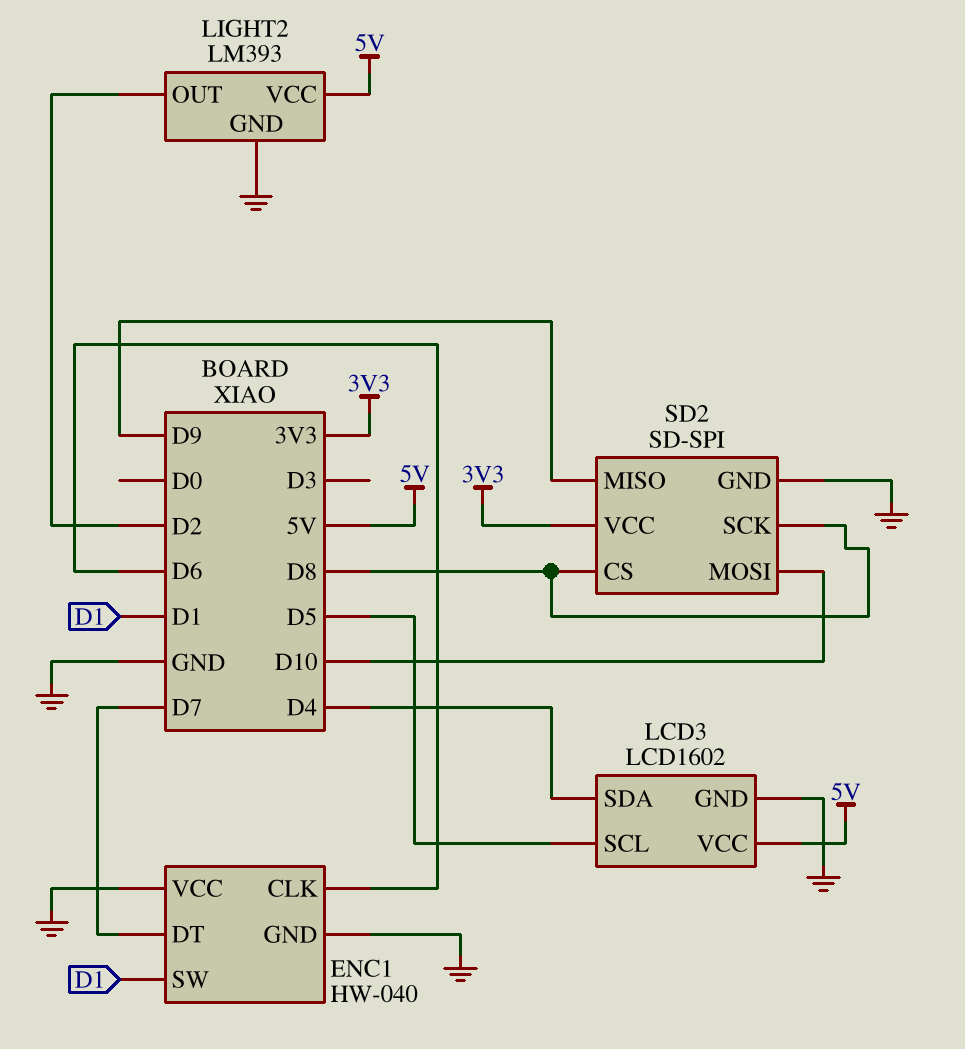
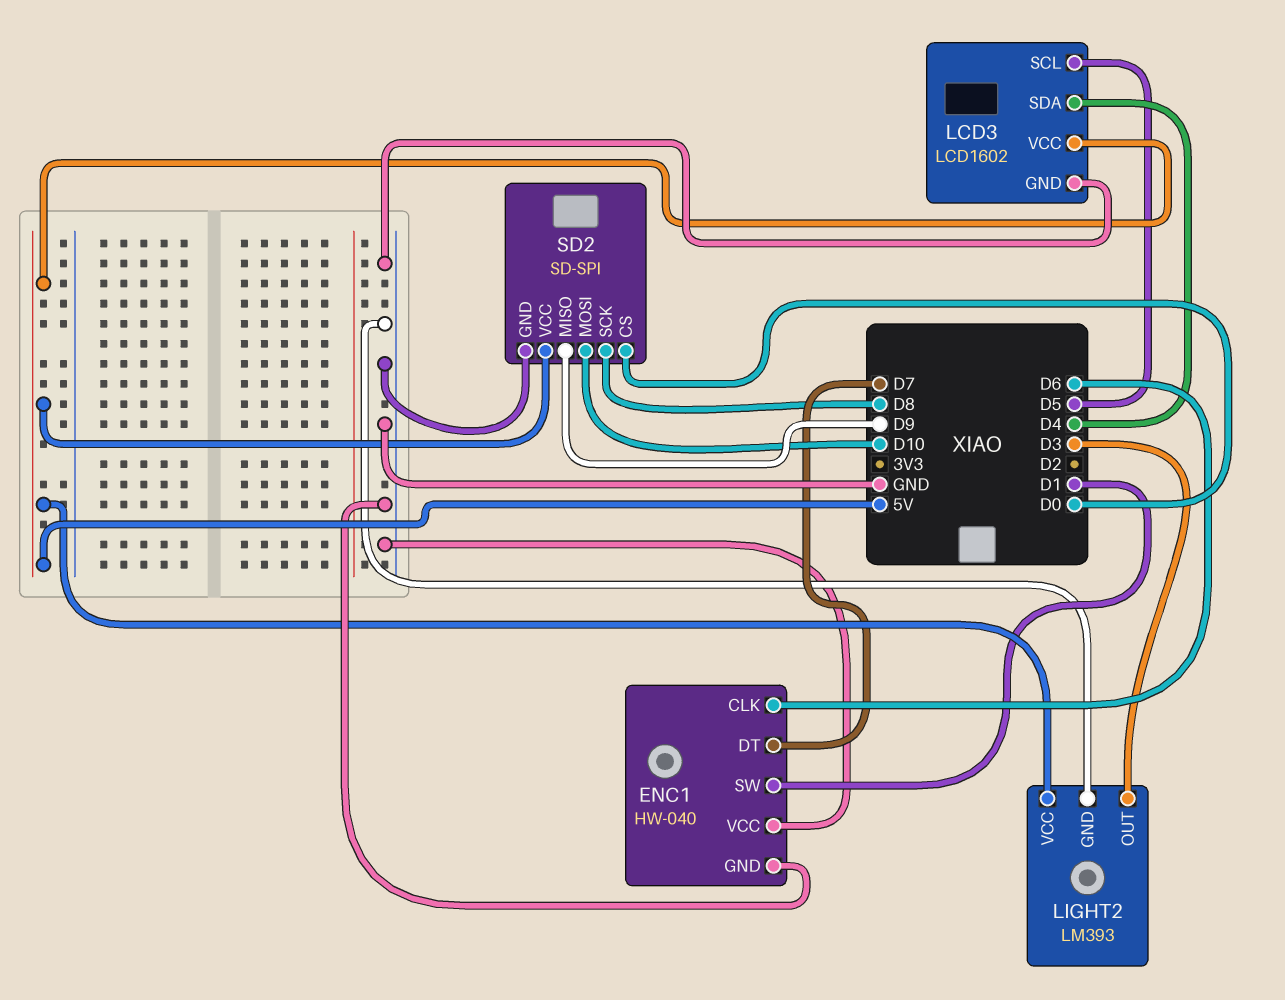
LIGHT2 pin OUT: D2 -> D3
SD2 pin CS: D8 -> D0
SD2 pin VCC: 3V3 -> 5V

